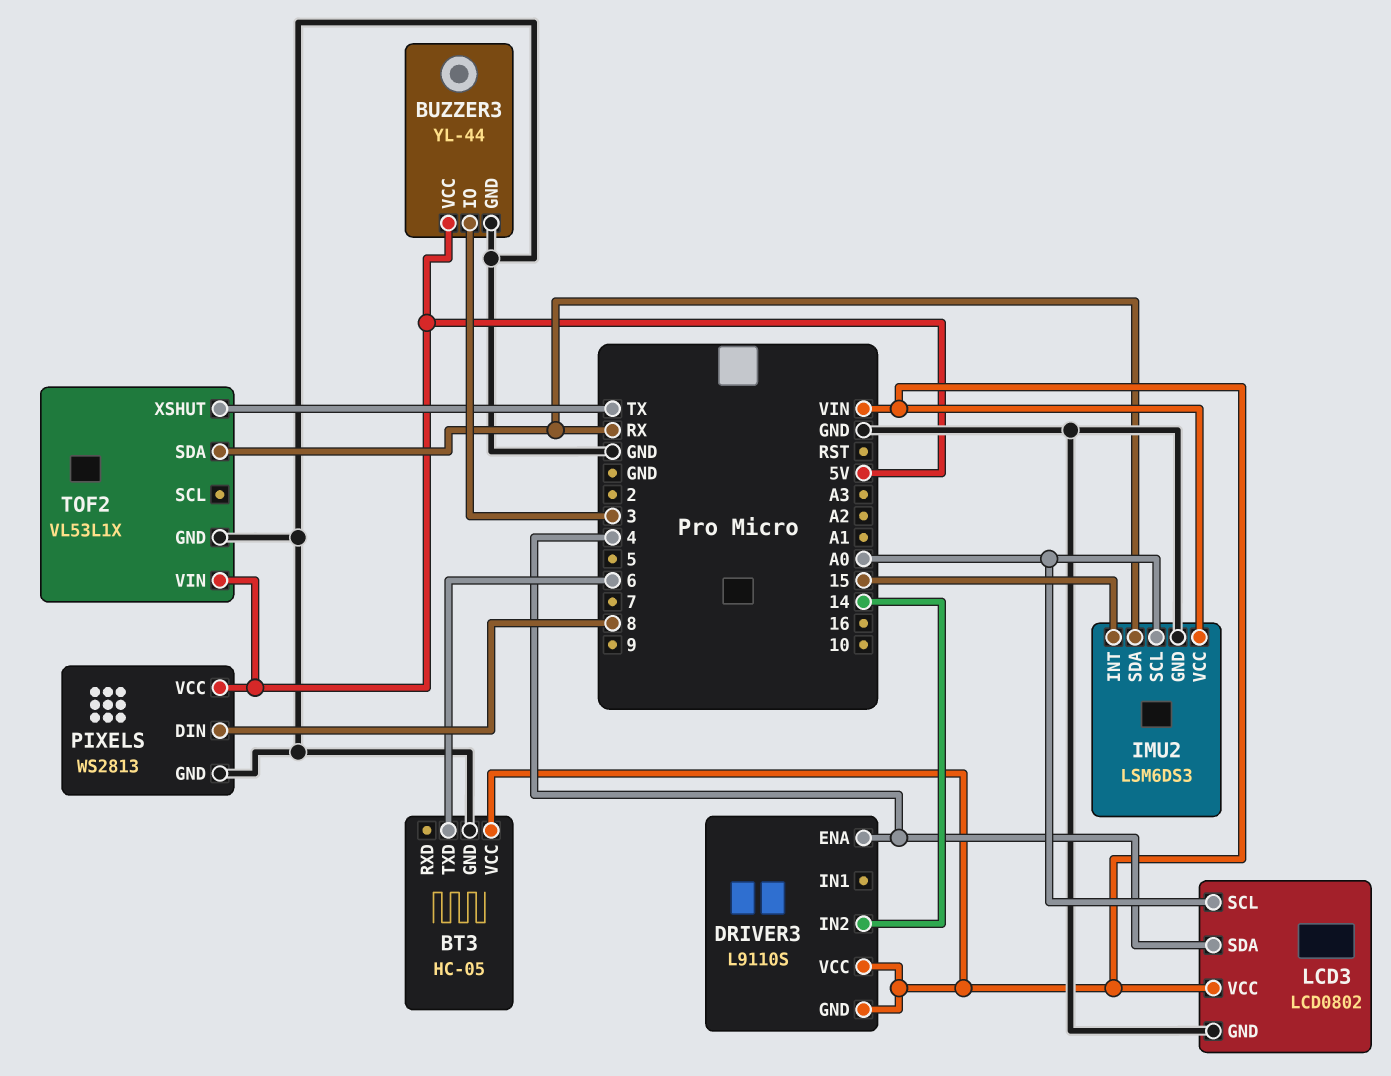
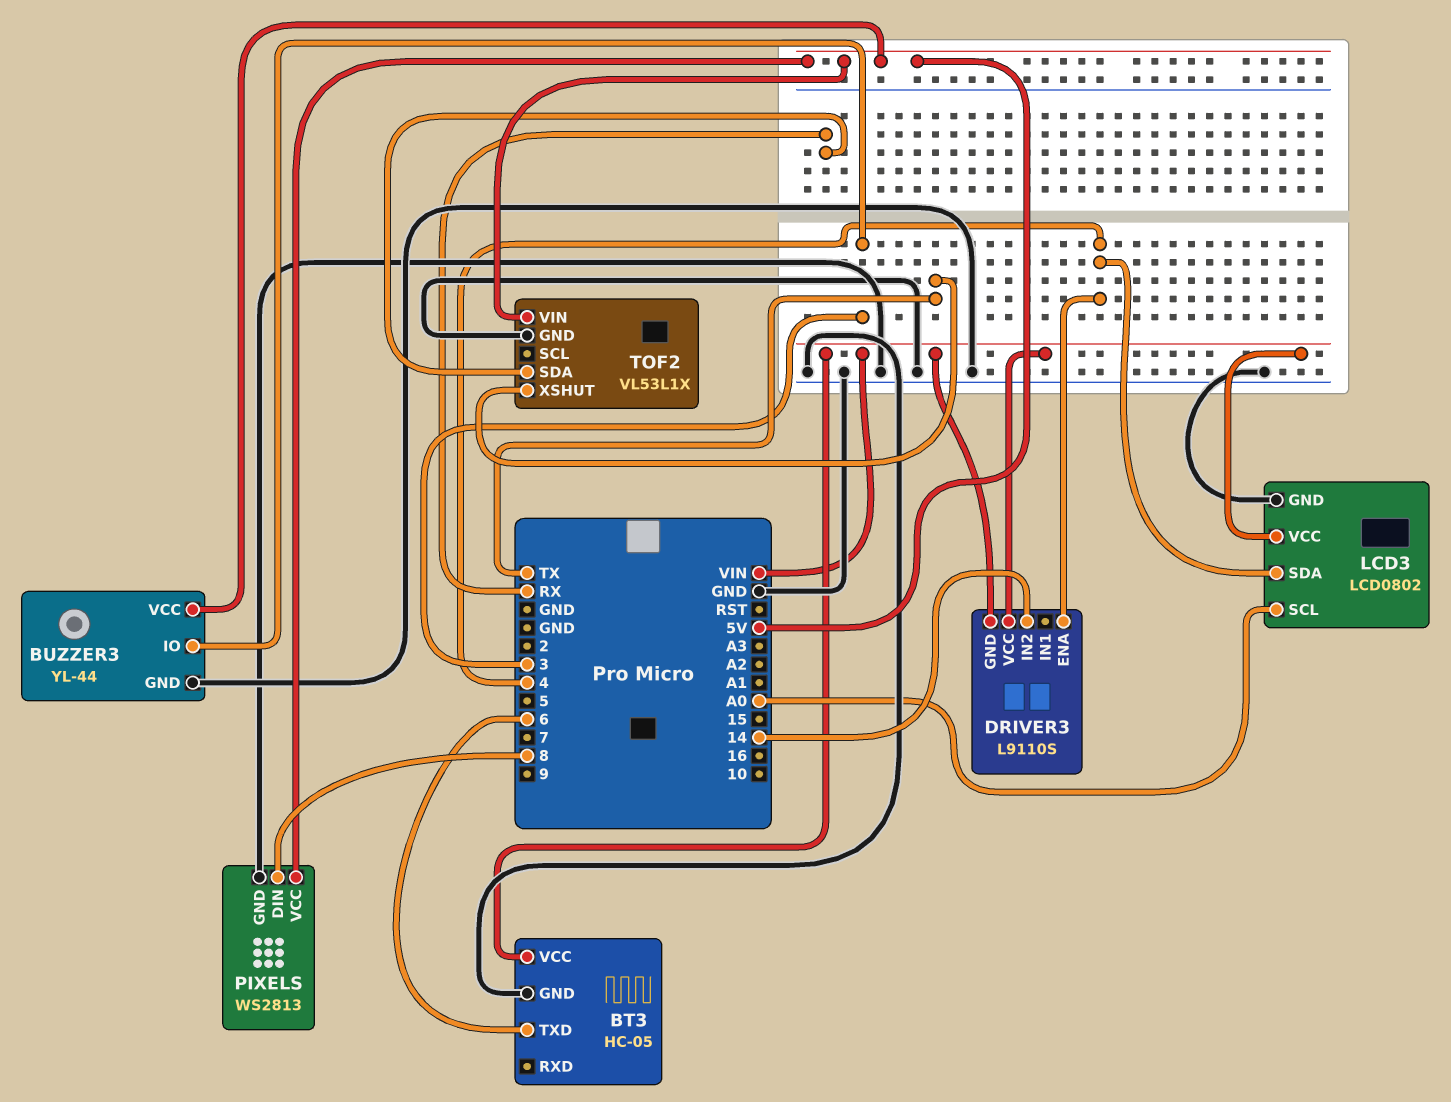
IMU2: LSM6DS3 -> none
IMU2 pin GND: GND -> none
IMU2 pin INT: 15 -> none
IMU2 pin SCL: A0 -> none
IMU2 pin SDA: RX -> none
IMU2 pin VCC: VIN -> none

